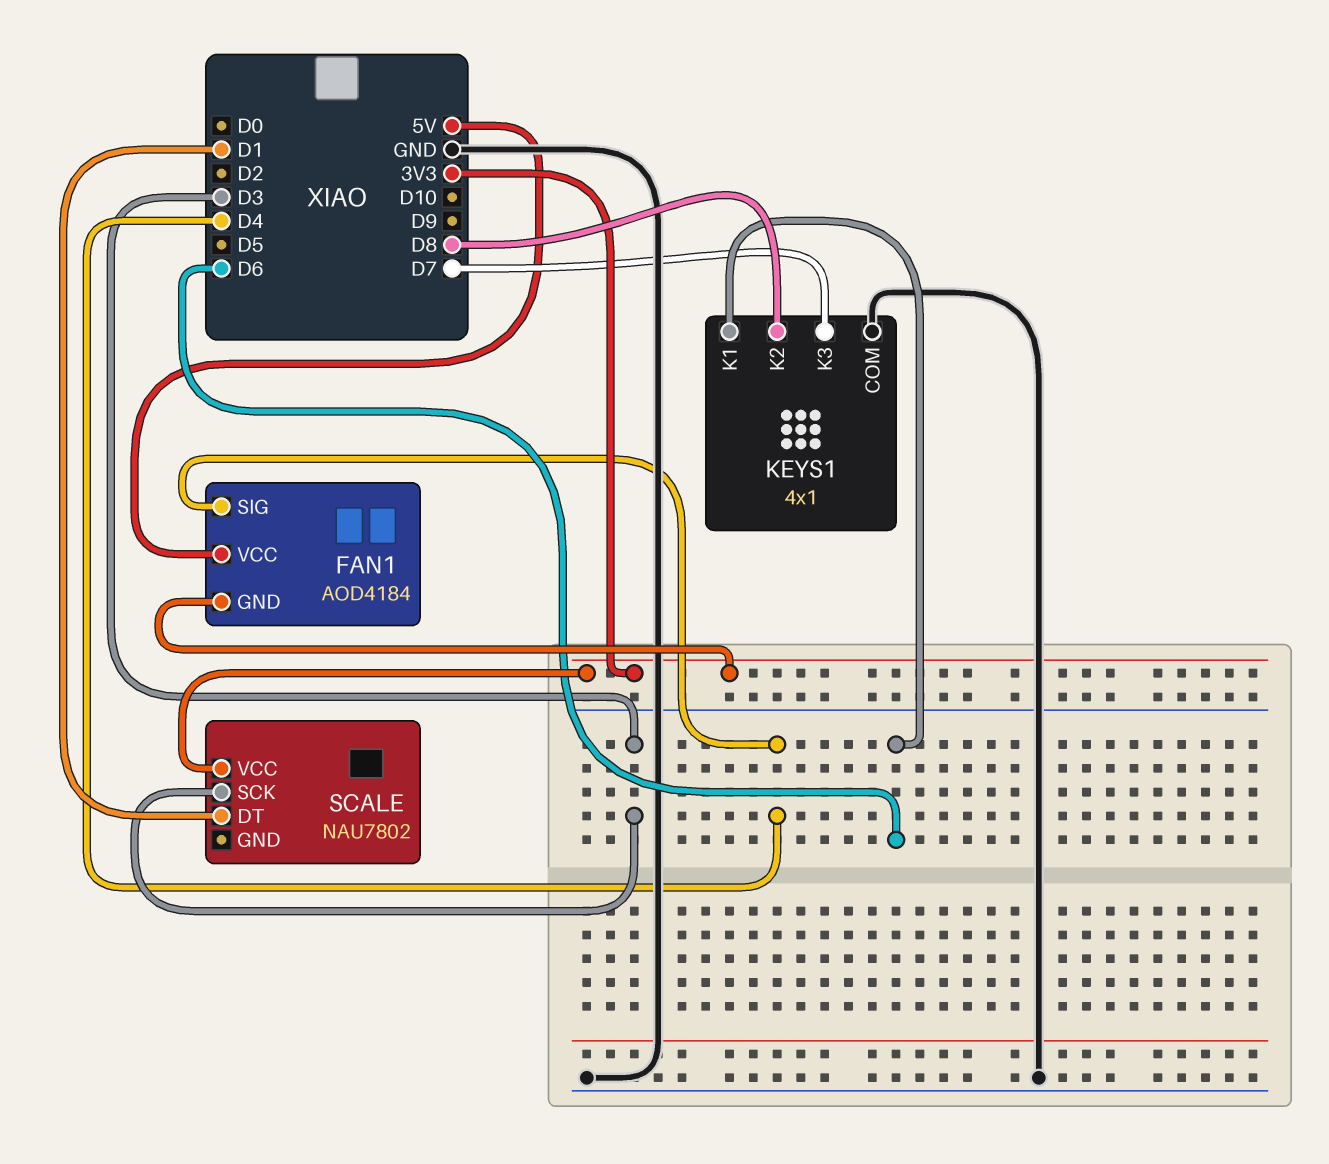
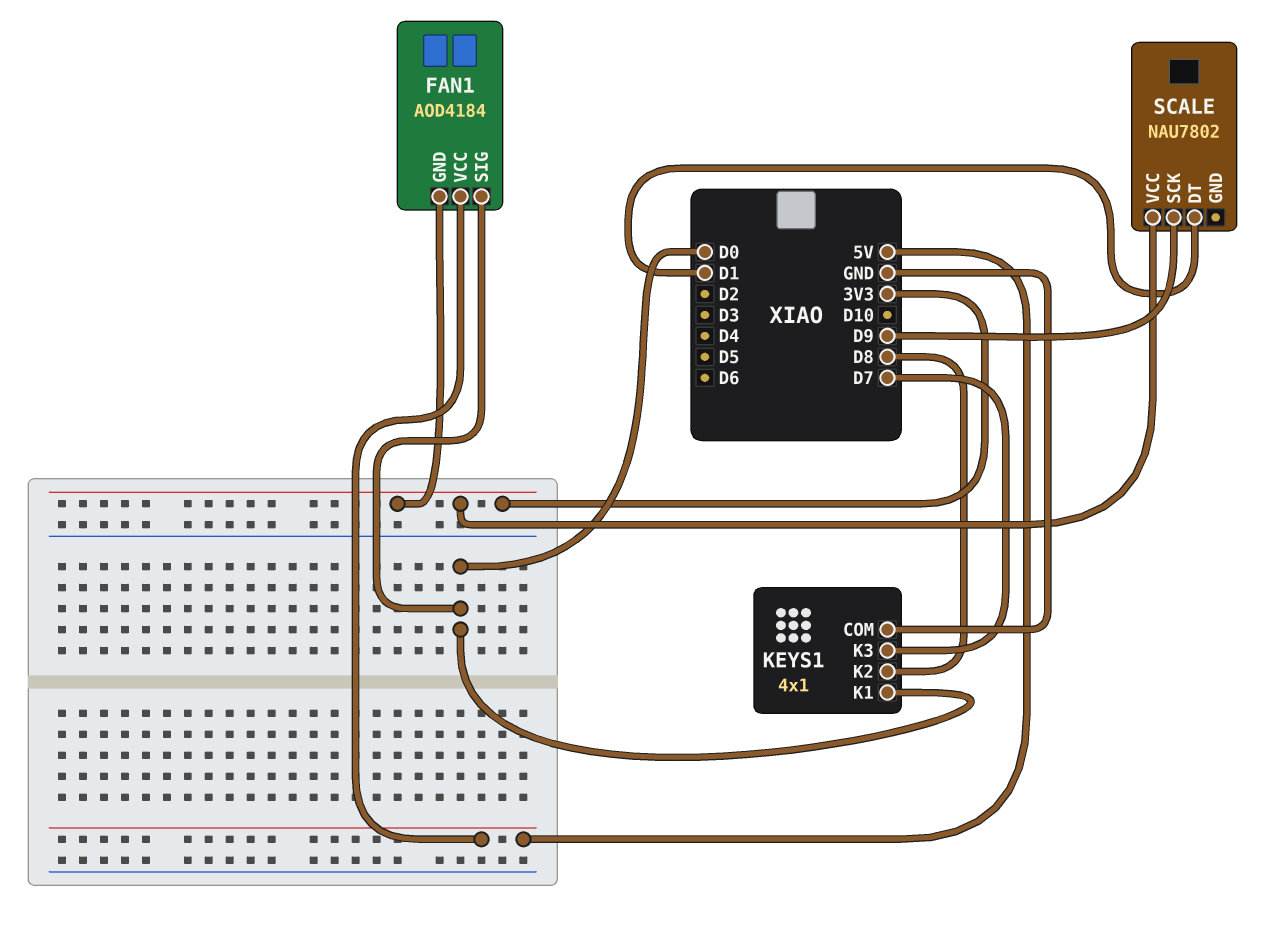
FAN1 pin SIG: D4 -> D0
KEYS1 pin K1: D6 -> D0
SCALE pin SCK: D3 -> D9

